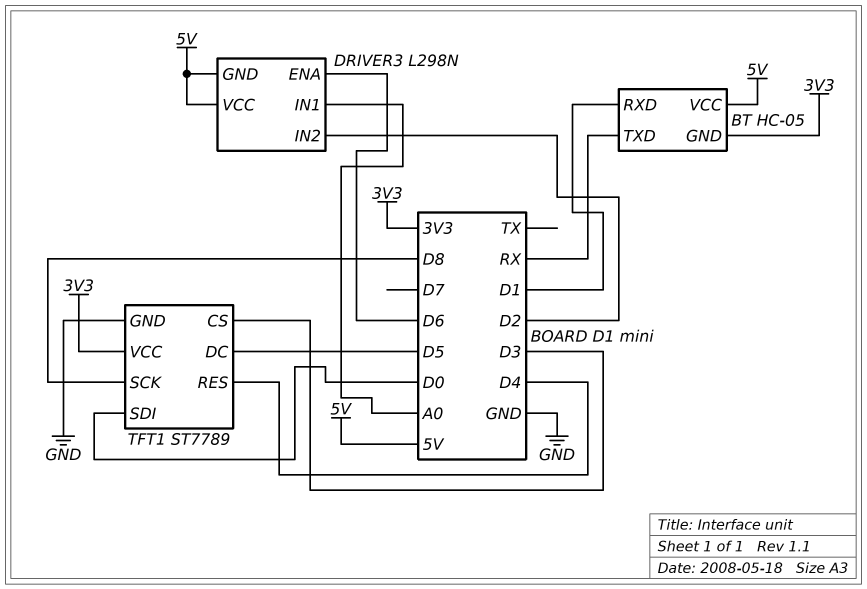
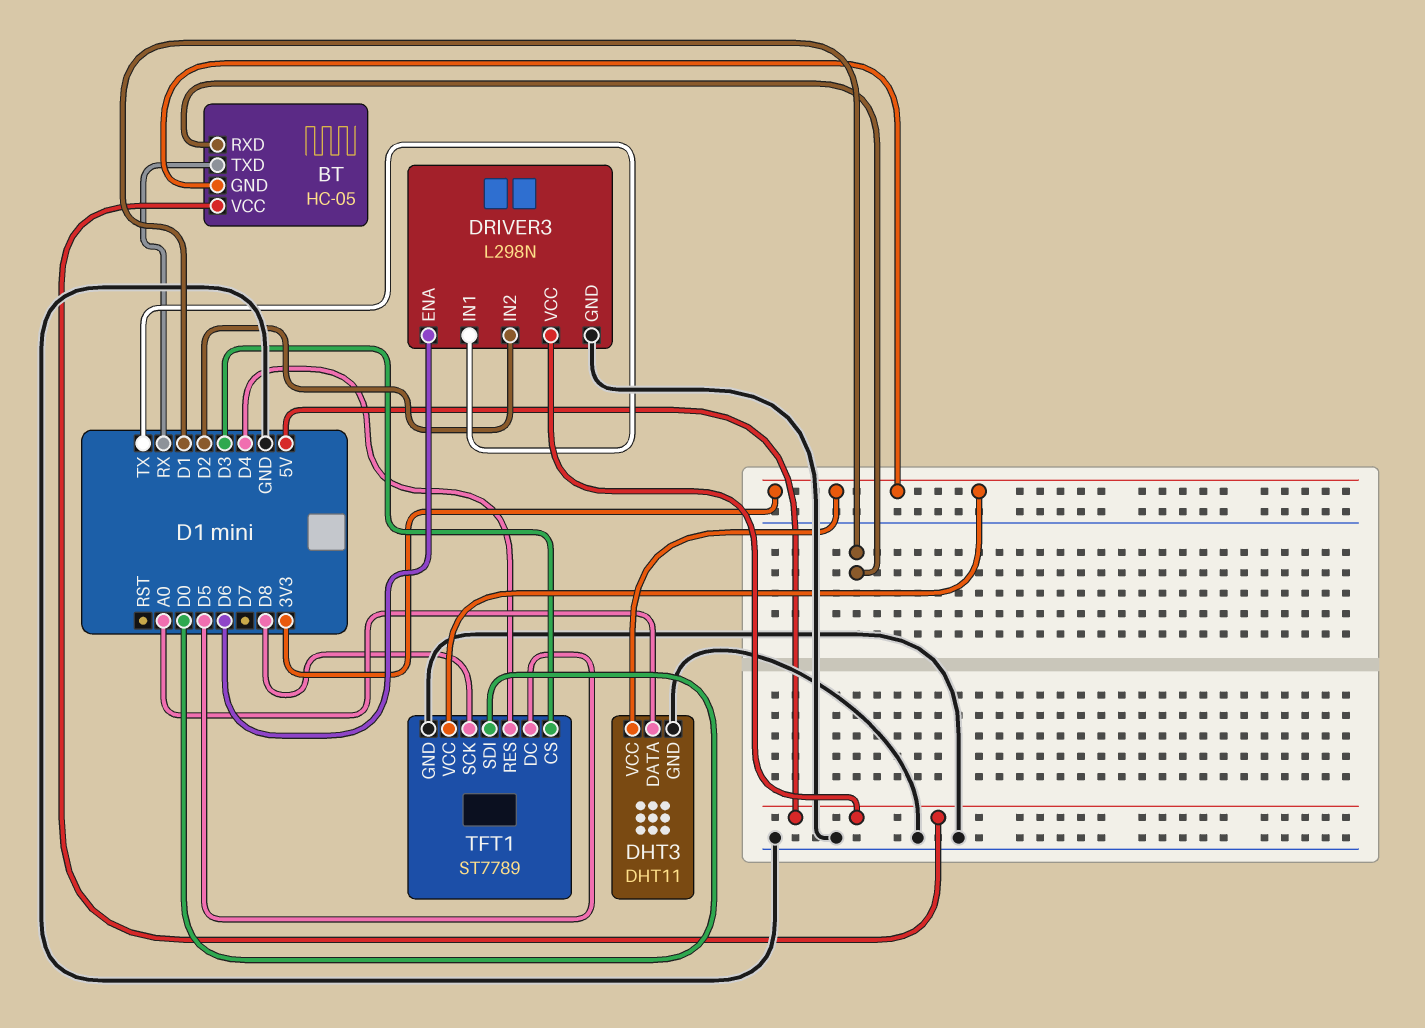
DHT3: none -> DHT11
DHT3 pin DATA: none -> A0
DHT3 pin GND: none -> GND
DHT3 pin VCC: none -> 3V3
DRIVER3 pin GND: 5V -> GND
DRIVER3 pin IN1: A0 -> TX

